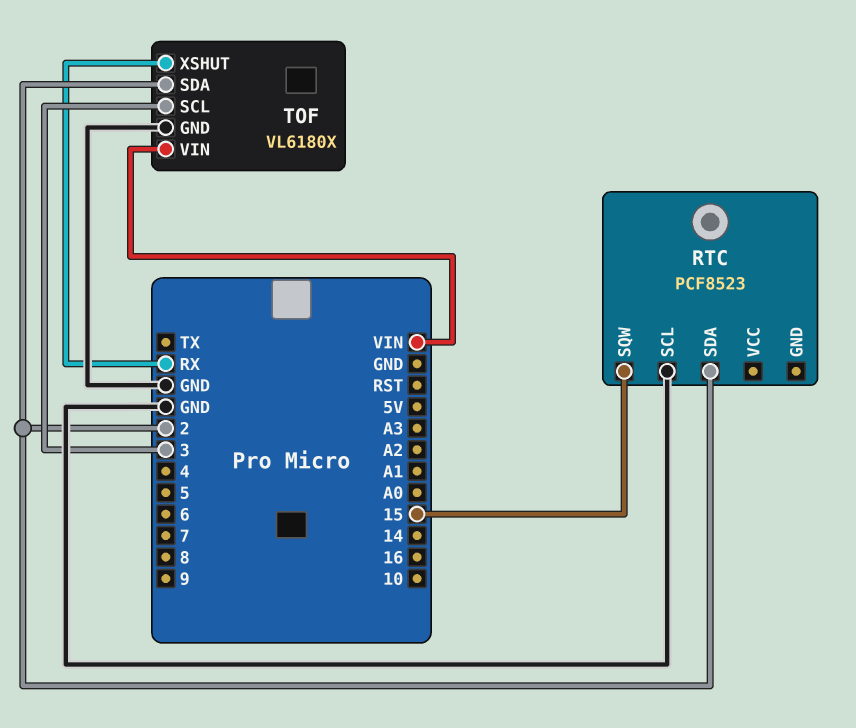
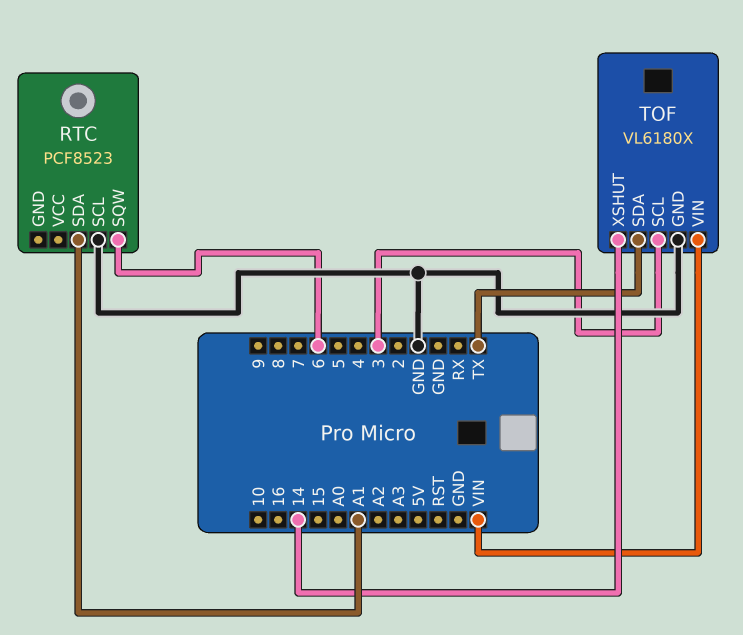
RTC pin SDA: 2 -> A1
RTC pin SQW: 15 -> 6
TOF pin SDA: 2 -> TX
TOF pin XSHUT: RX -> 14

